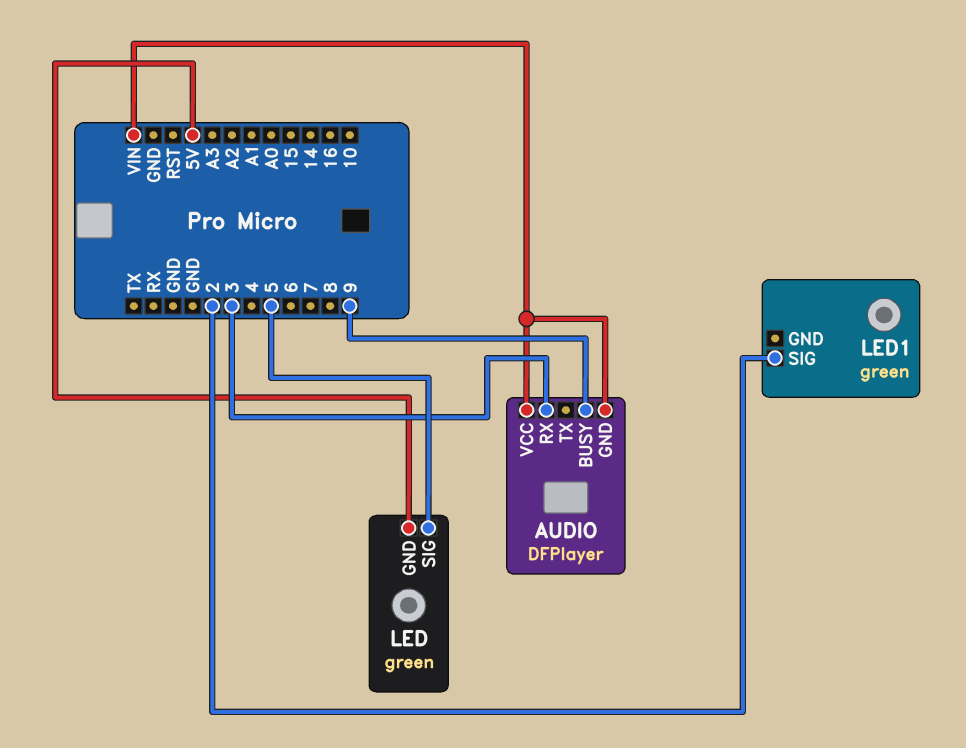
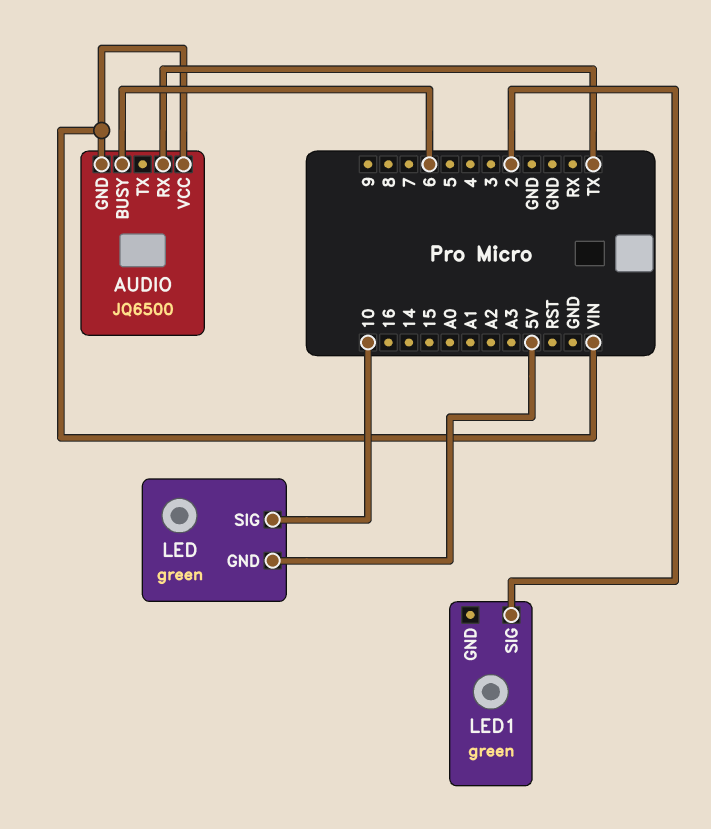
AUDIO: DFPlayer -> JQ6500
AUDIO pin BUSY: 9 -> 6
AUDIO pin RX: 3 -> TX
LED pin SIG: 5 -> 10

